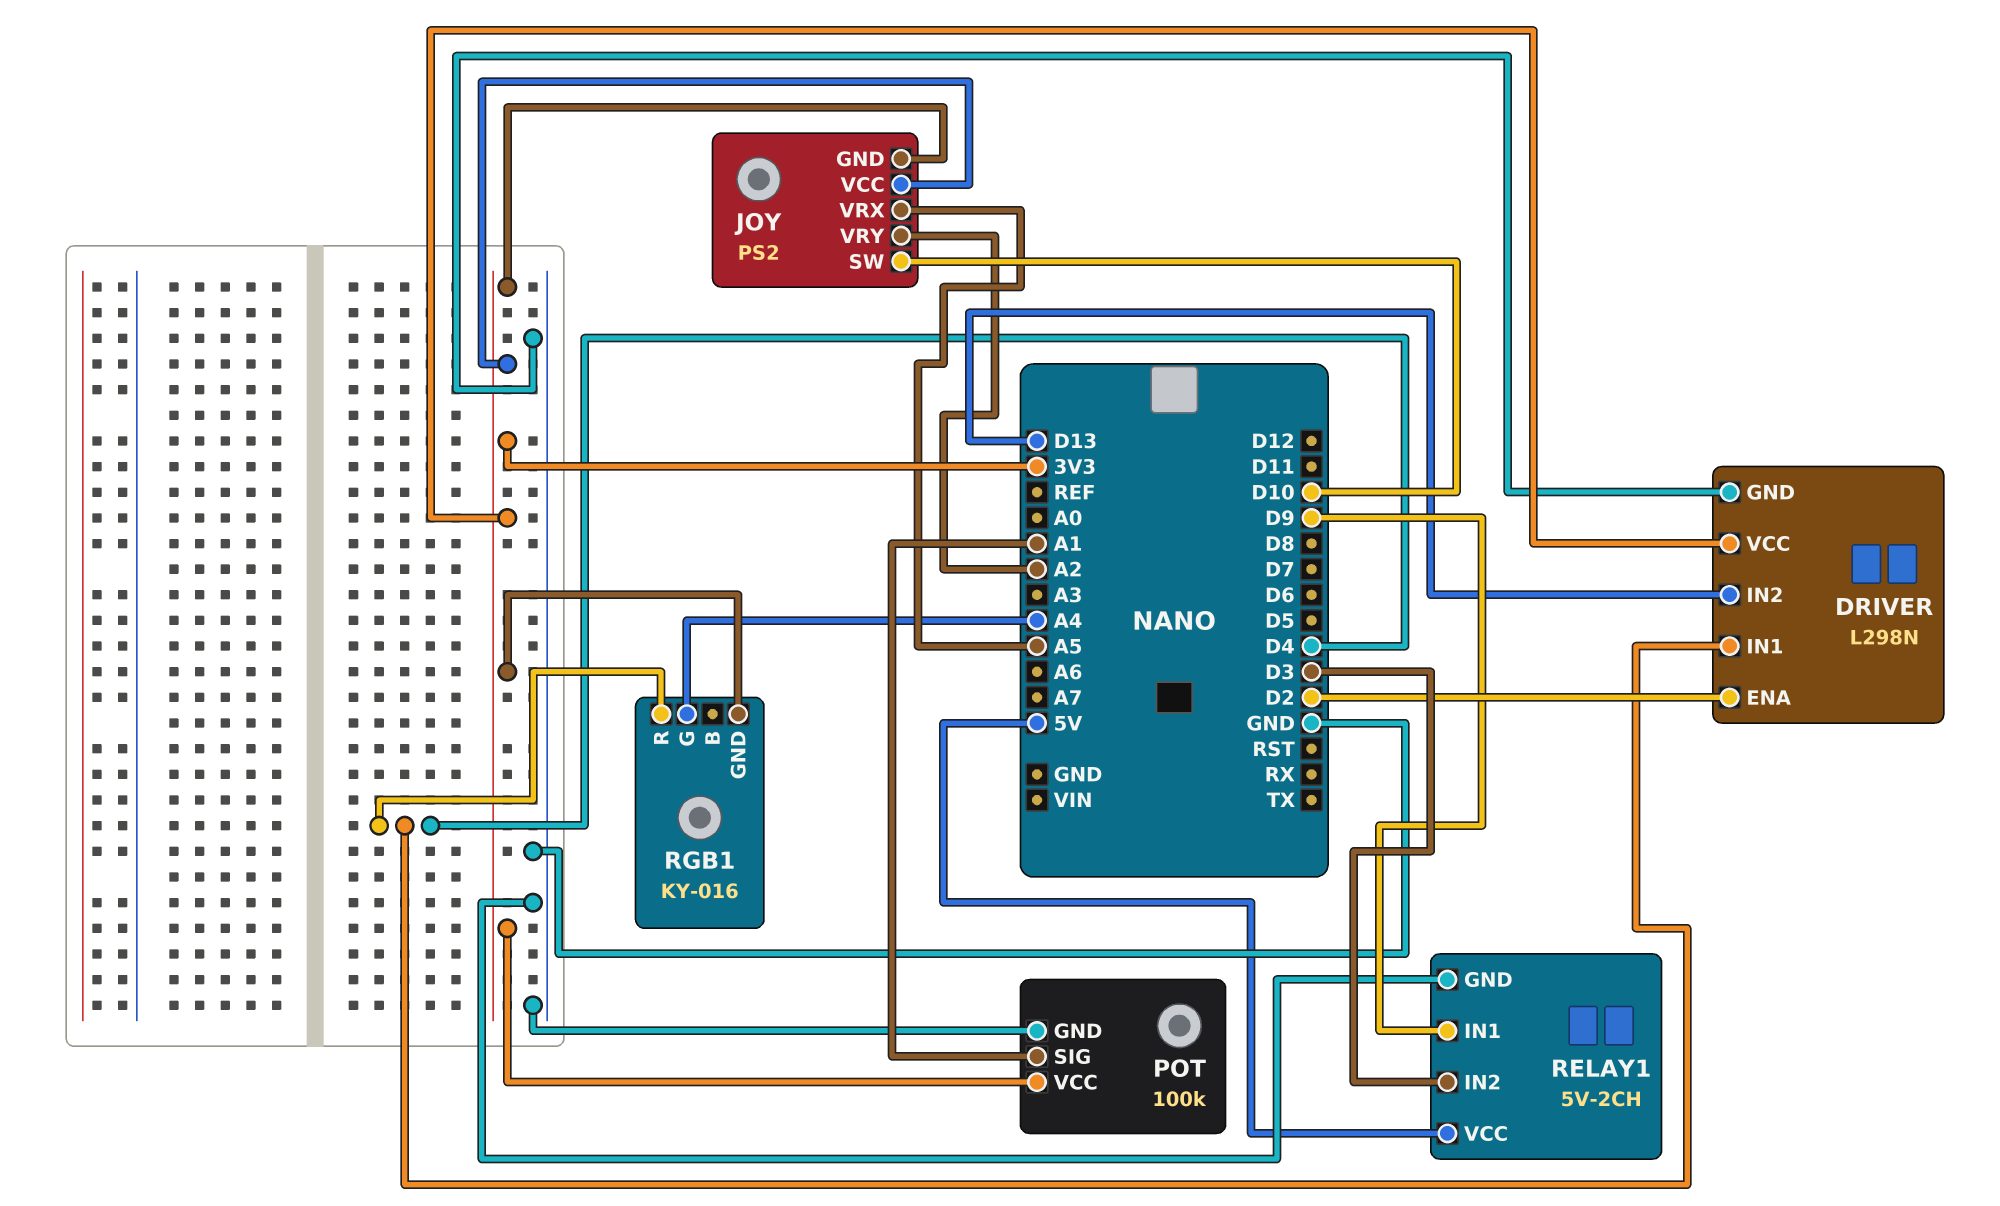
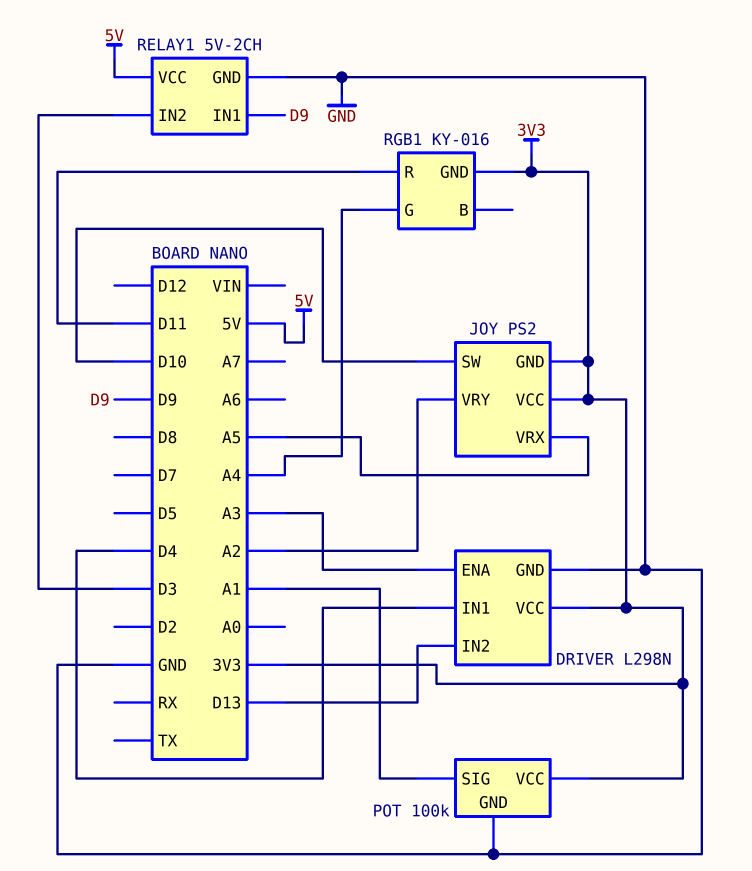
DRIVER pin ENA: D2 -> A3
RGB1 pin R: D4 -> D11

